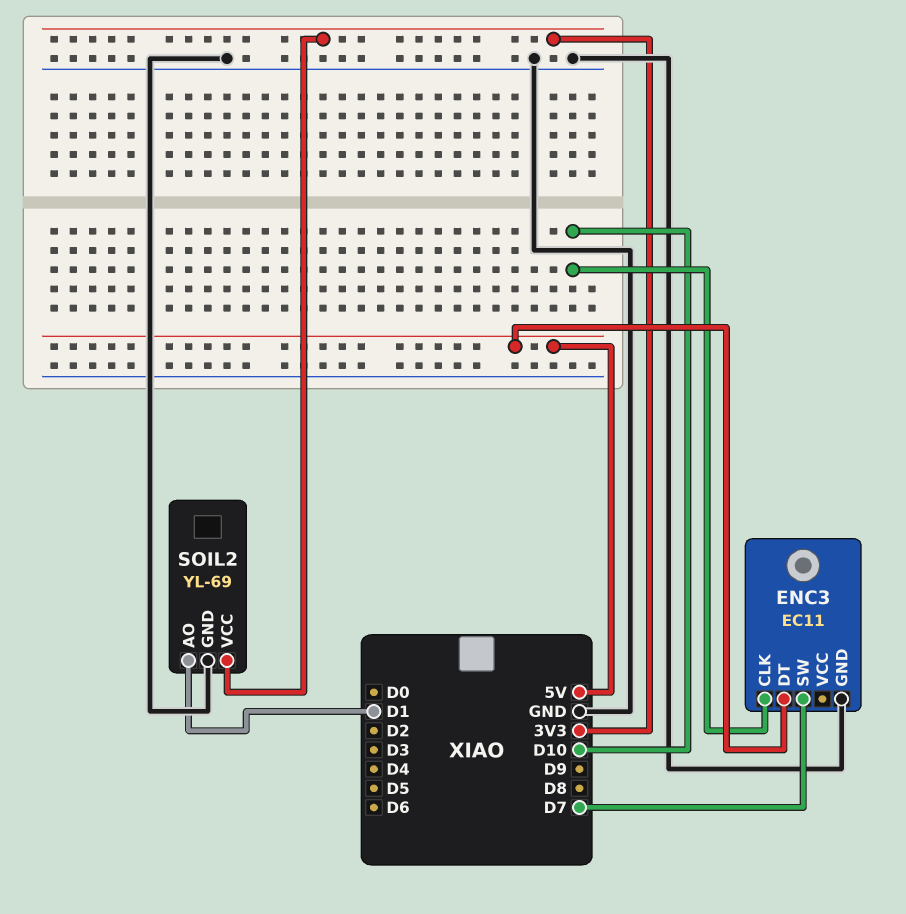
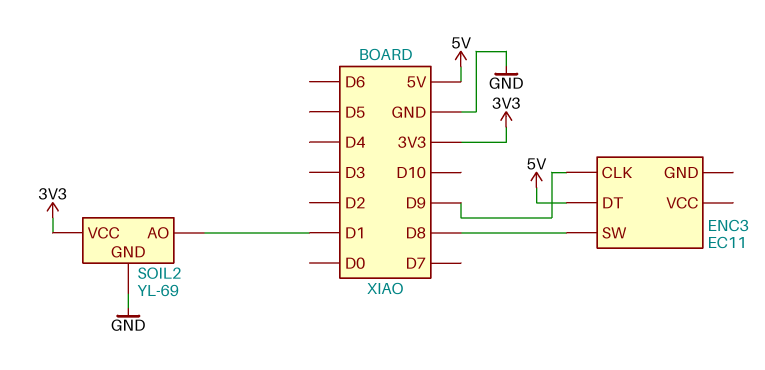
ENC3 pin CLK: D10 -> D9
ENC3 pin GND: GND -> none
ENC3 pin SW: D7 -> D8

